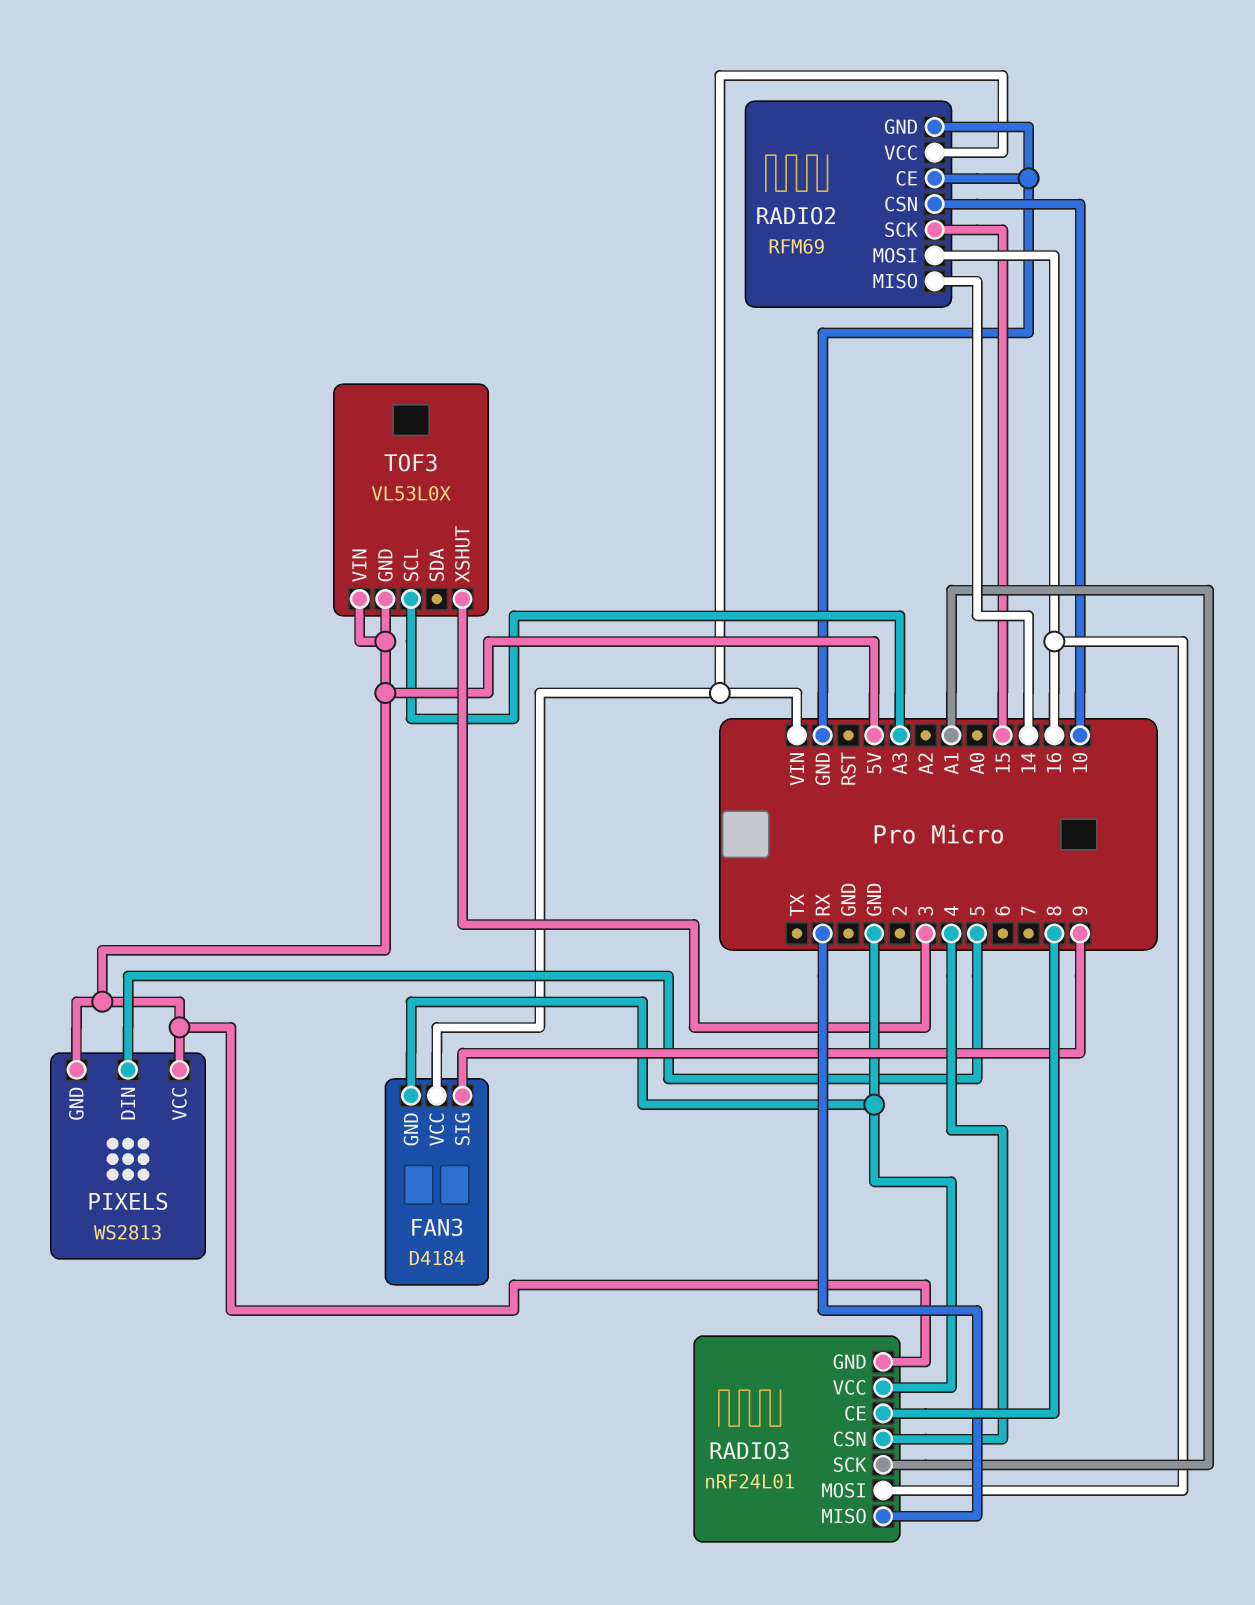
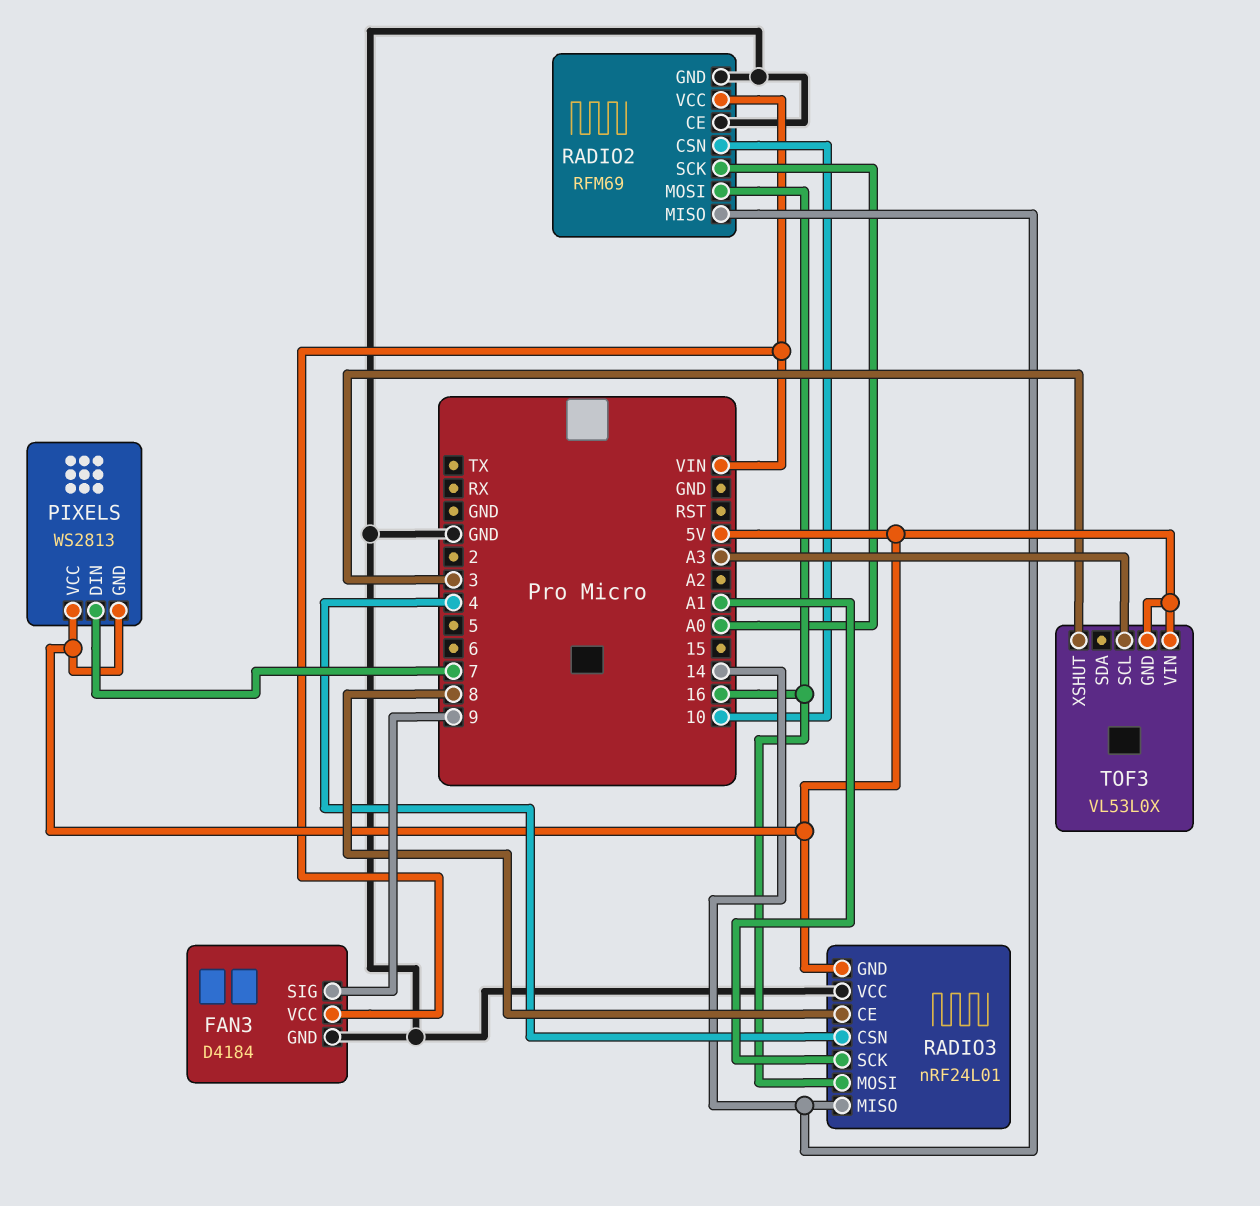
PIXELS pin DIN: 5 -> 7
RADIO2 pin SCK: 15 -> A0
RADIO3 pin MISO: RX -> 14

